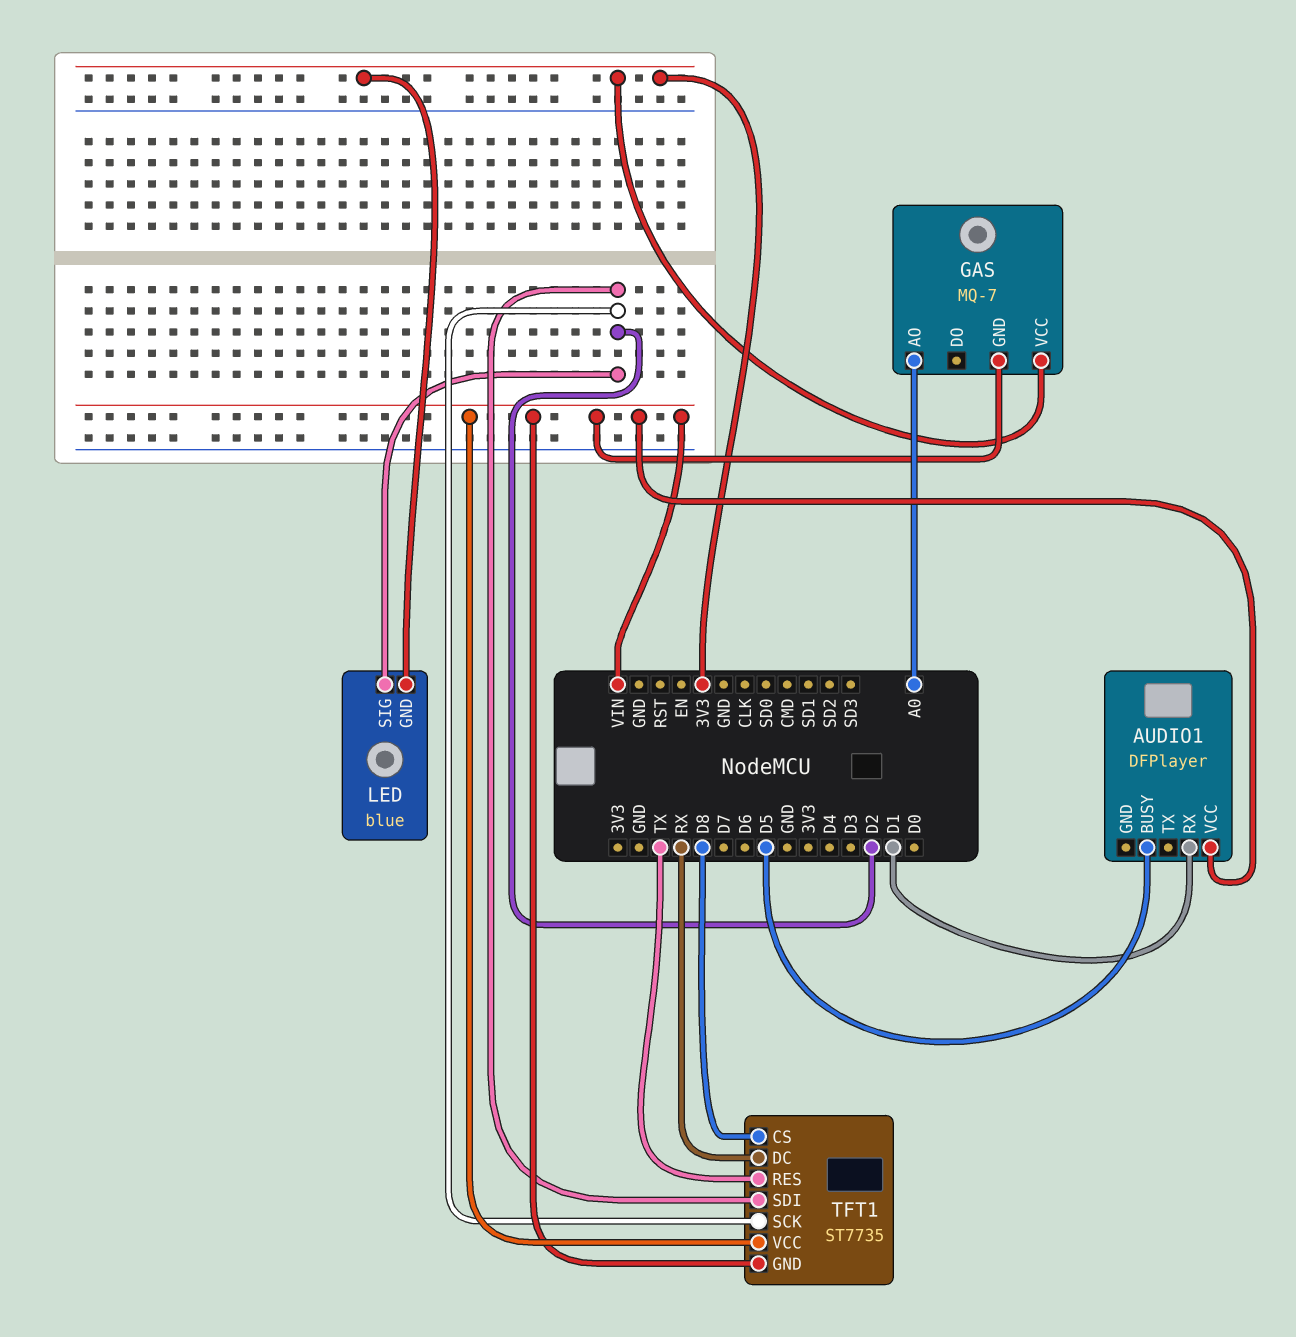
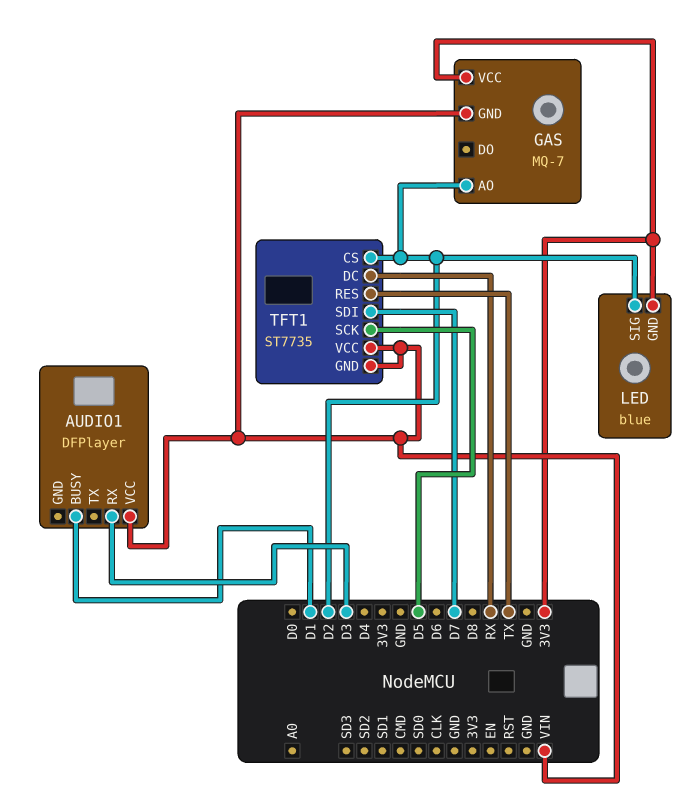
AUDIO1 pin BUSY: D5 -> D1
AUDIO1 pin RX: D1 -> D3
GAS pin AO: A0 -> D2
TFT1 pin CS: D8 -> D2
TFT1 pin SCK: D2 -> D5
TFT1 pin SDI: D2 -> D7

